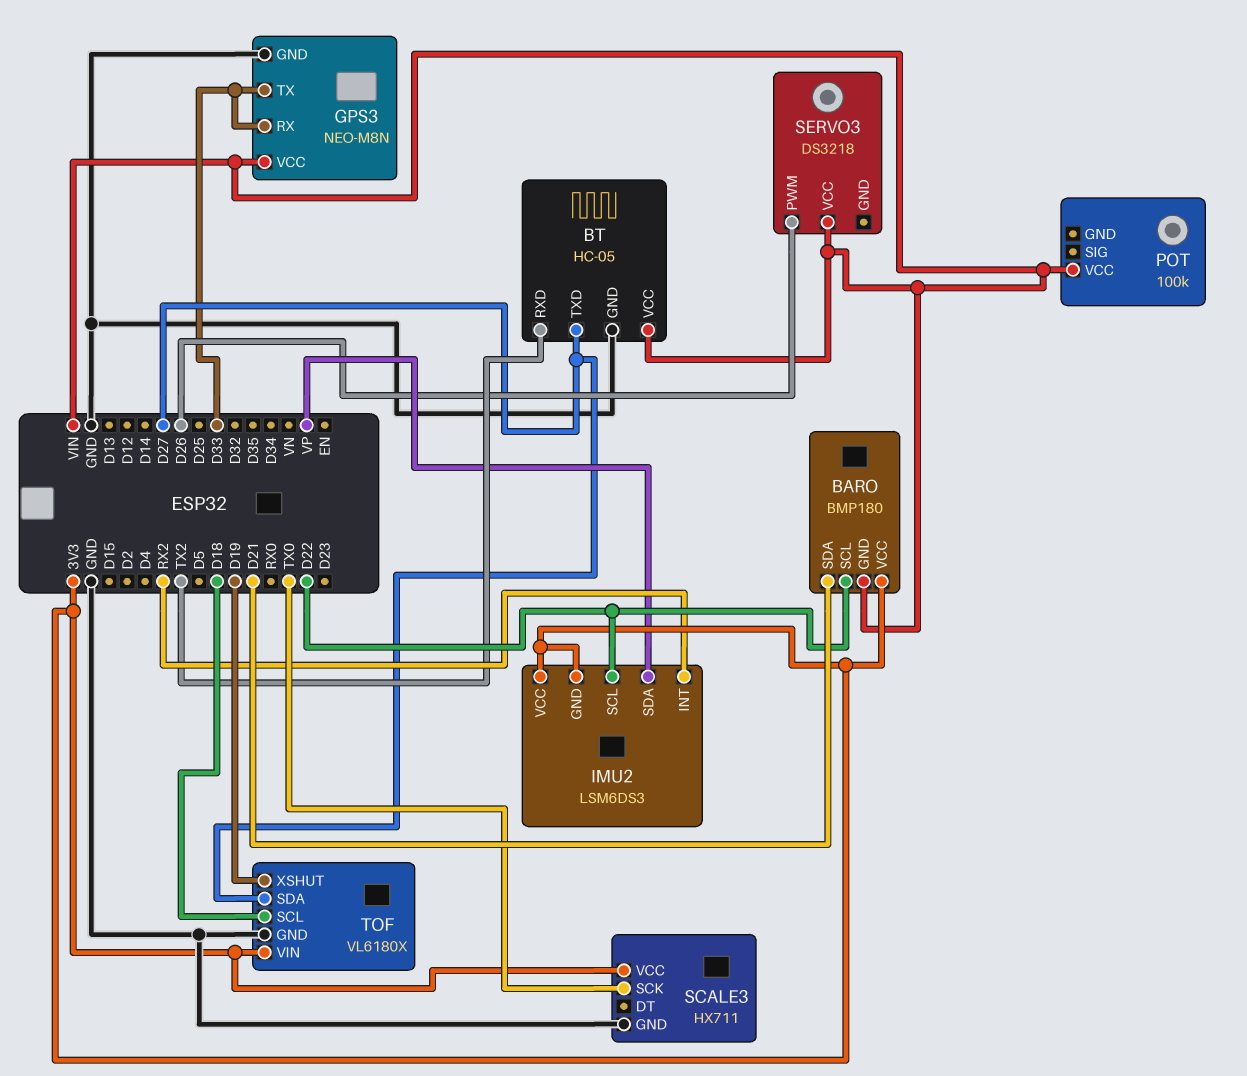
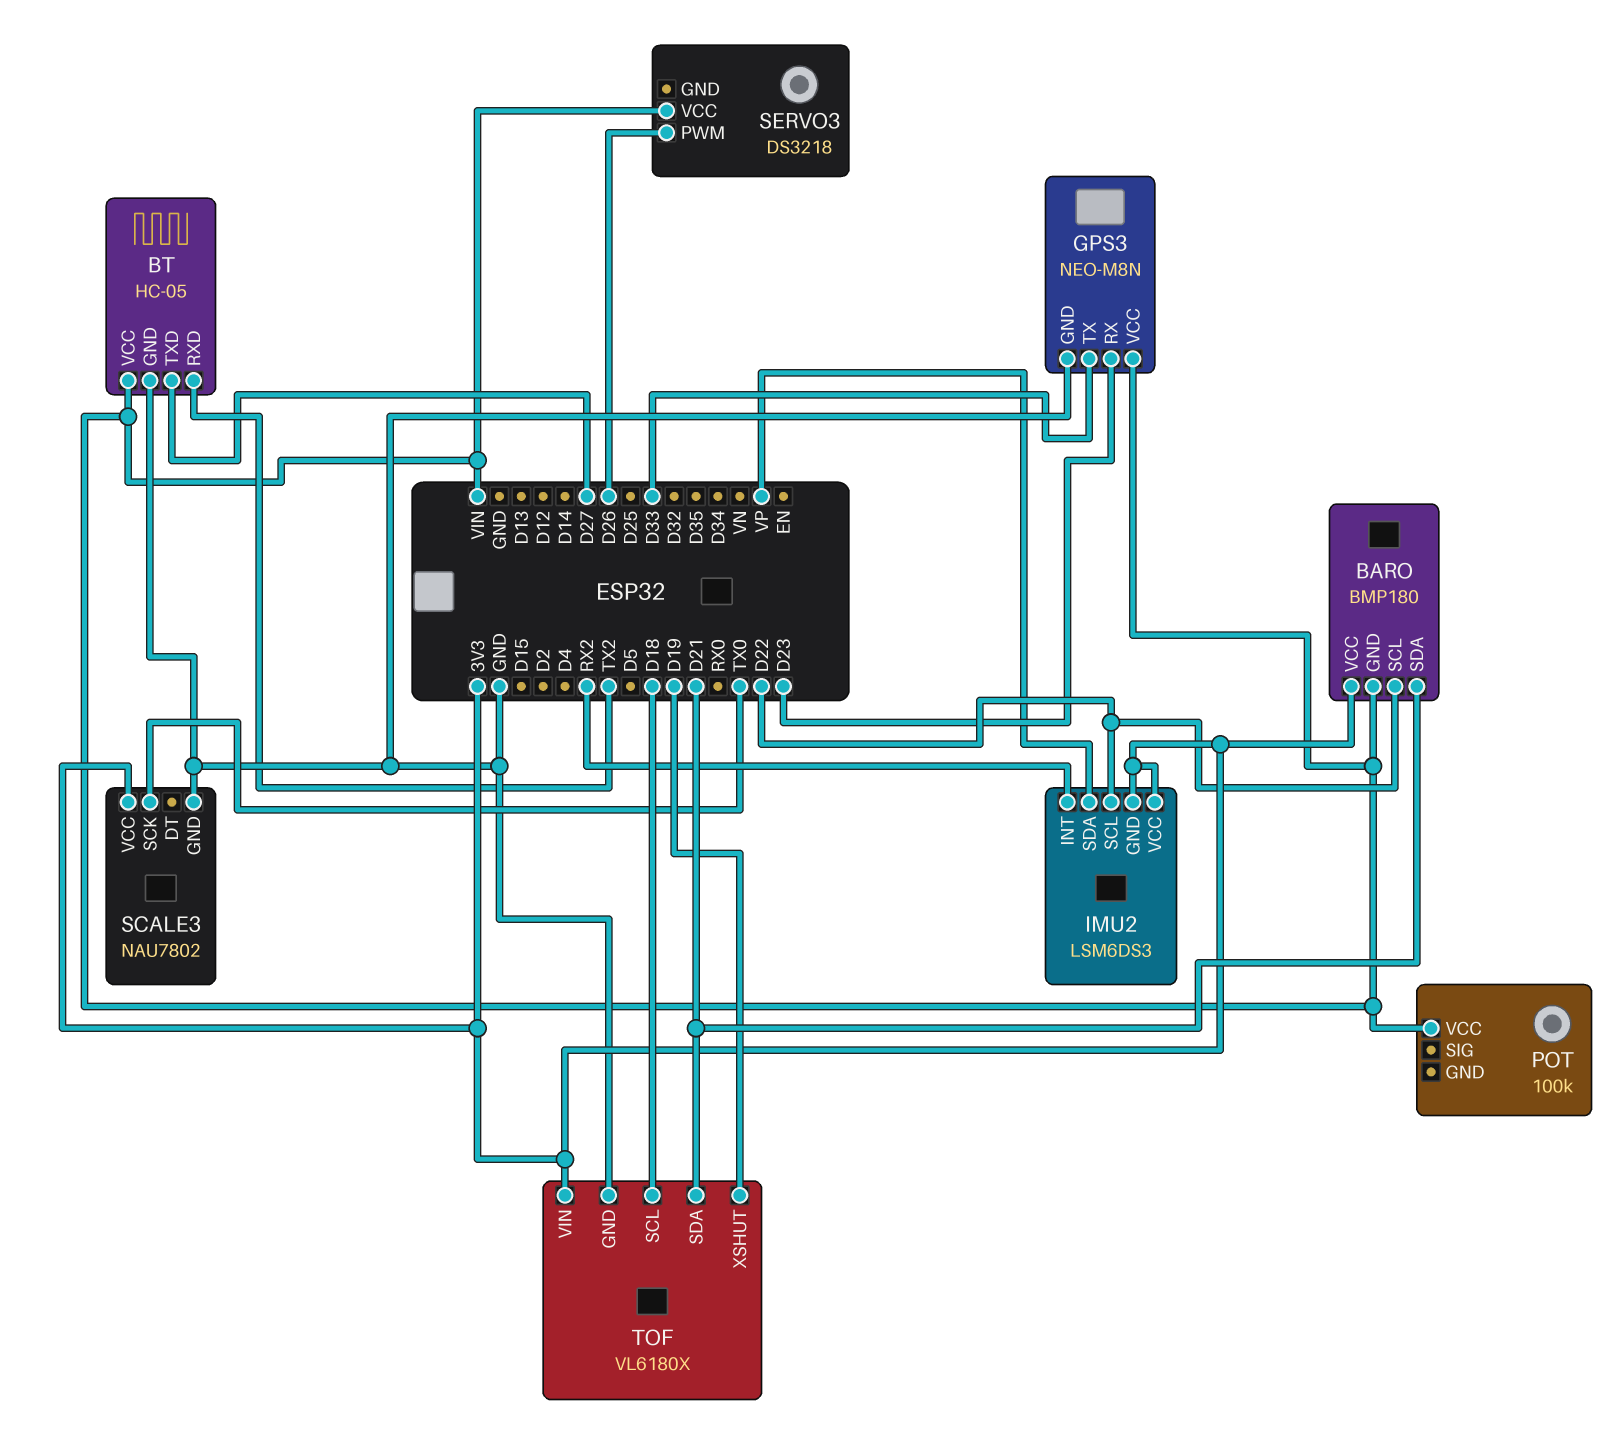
GPS3 pin RX: D33 -> D23
SCALE3: HX711 -> NAU7802
TOF pin SDA: D27 -> D21

